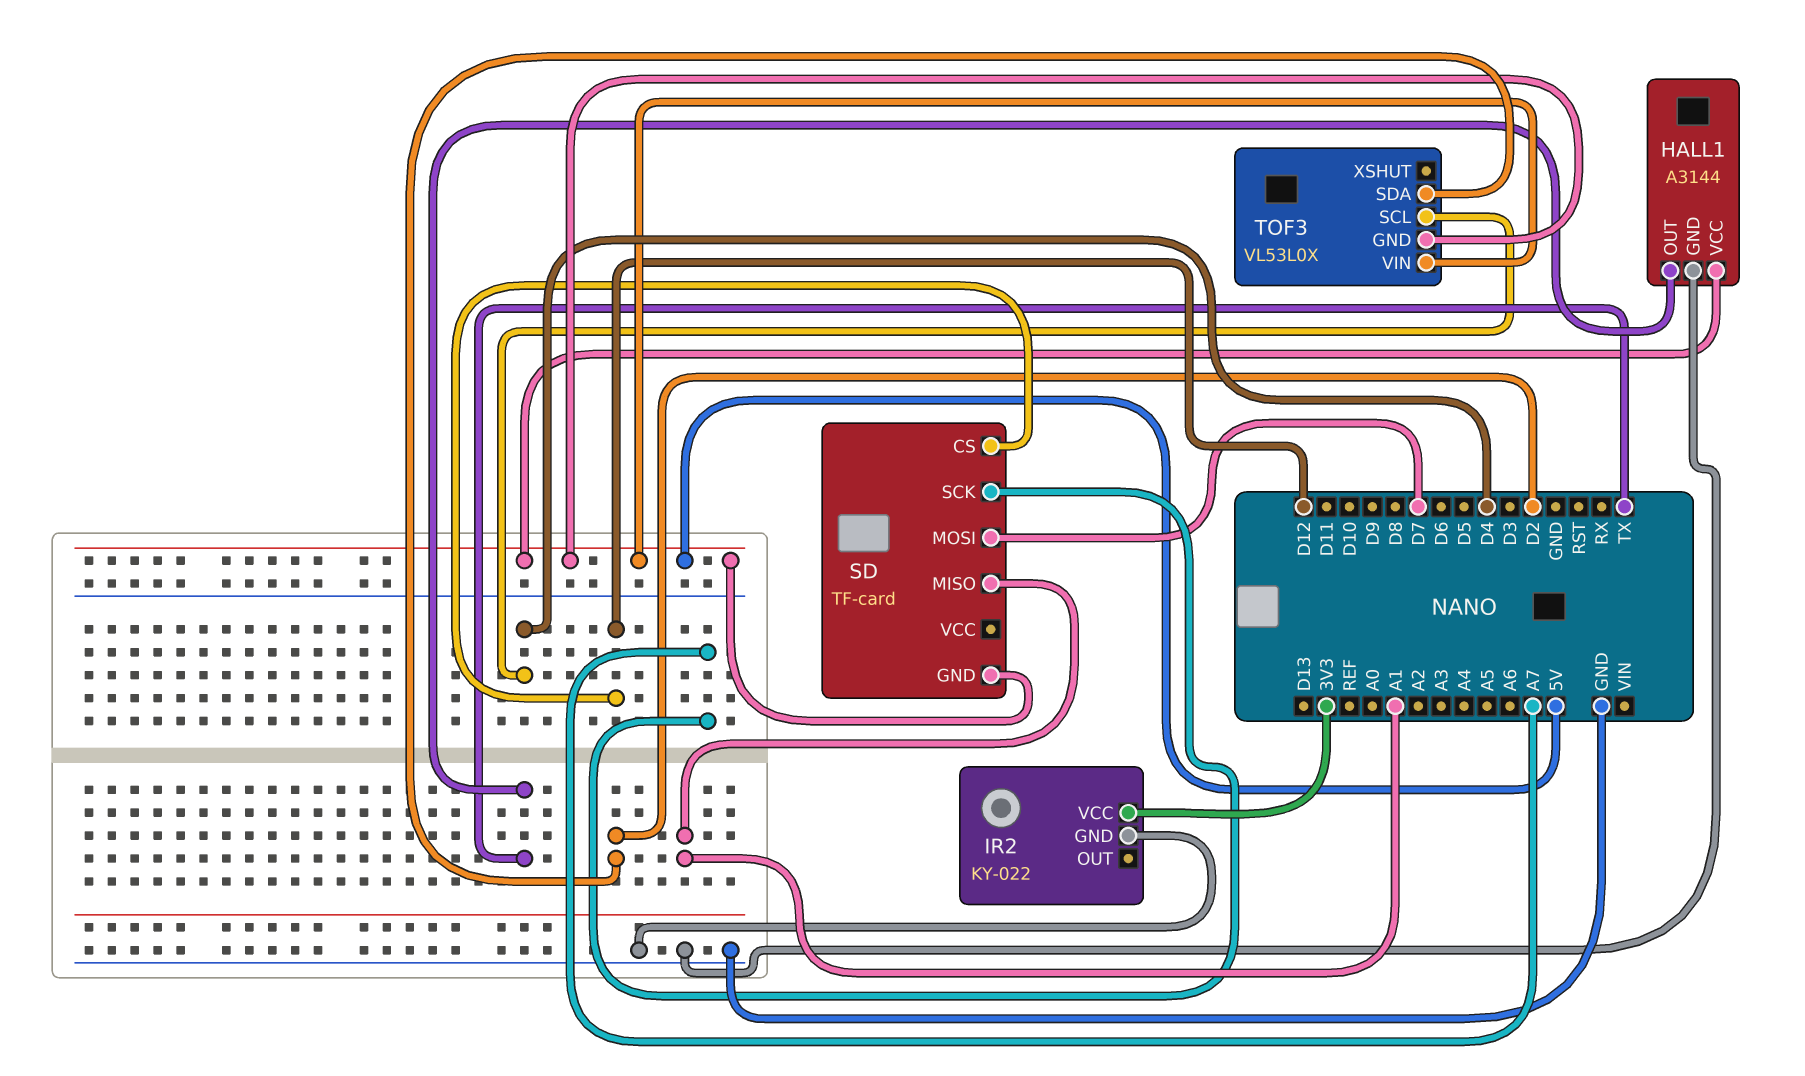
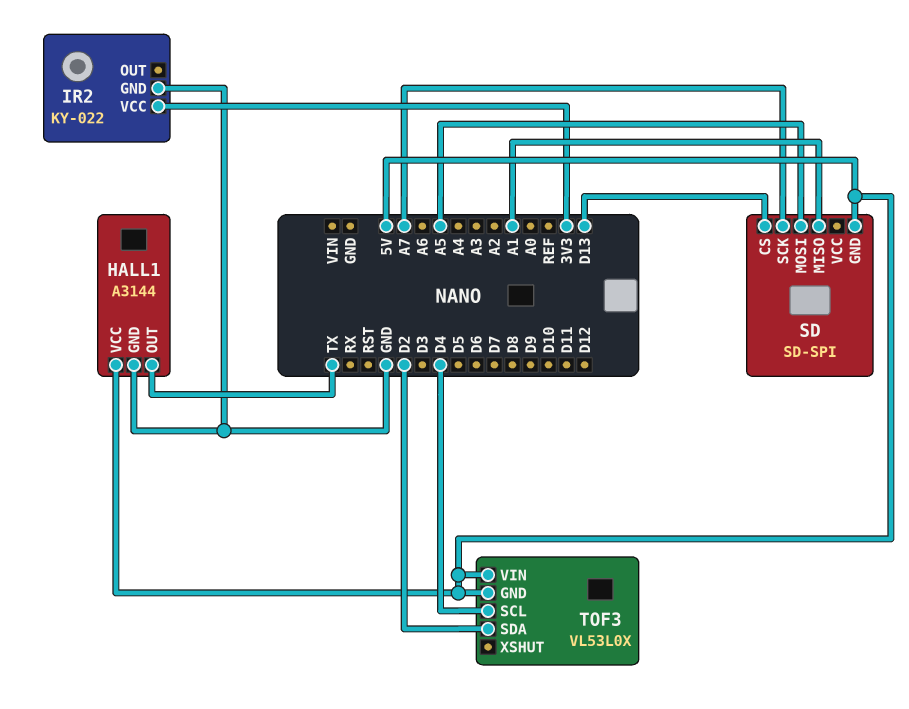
SD: TF-card -> SD-SPI
SD pin CS: D12 -> D13
SD pin MOSI: D7 -> A5

